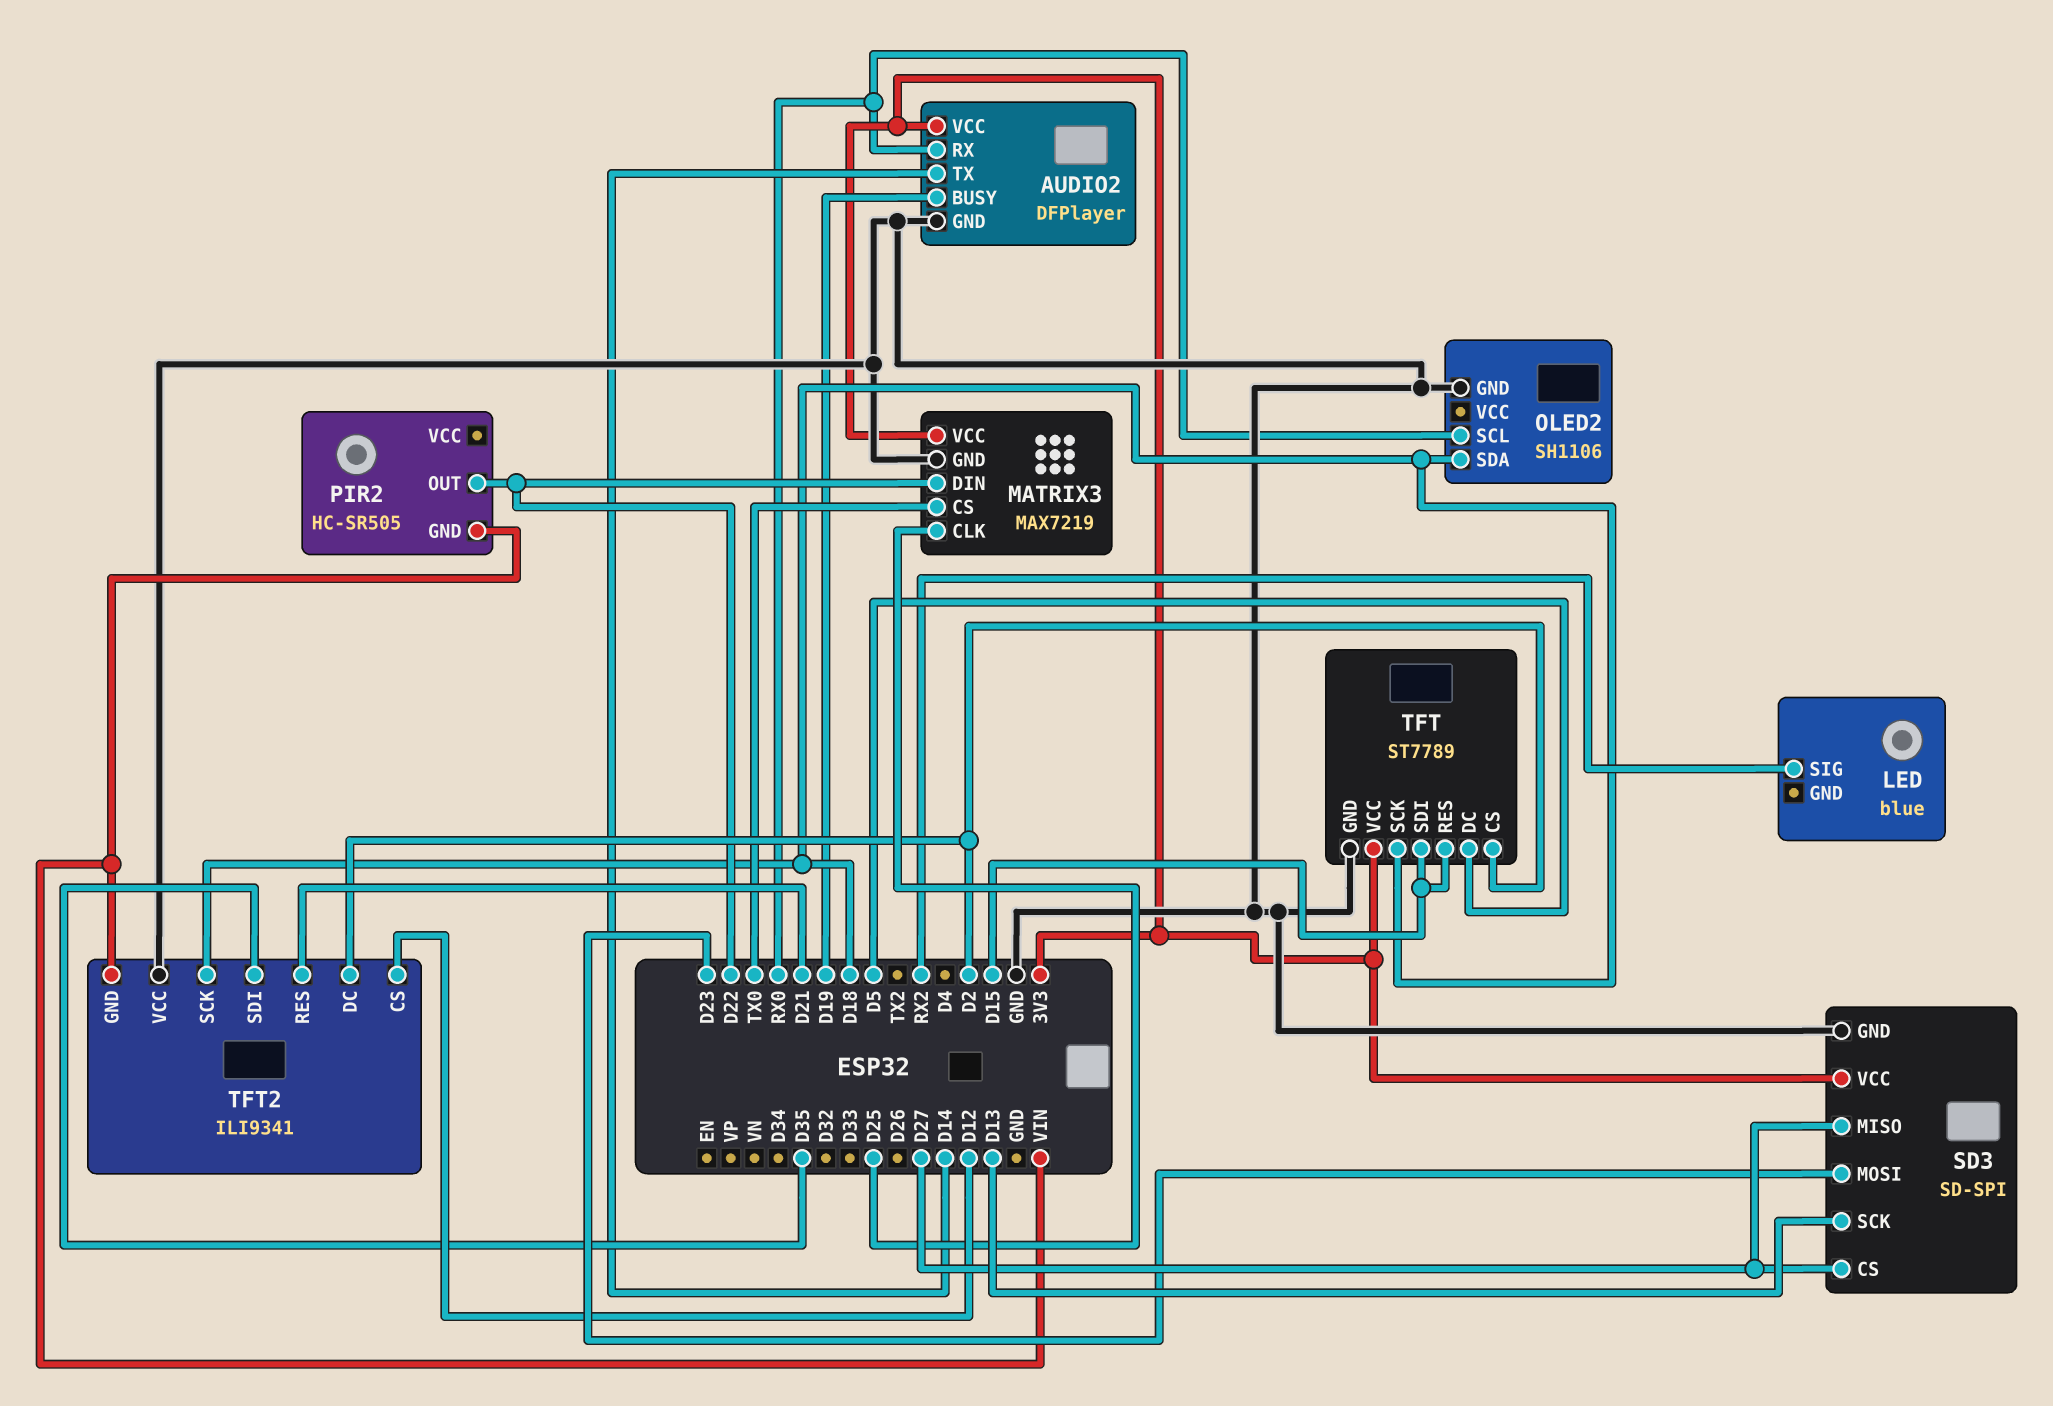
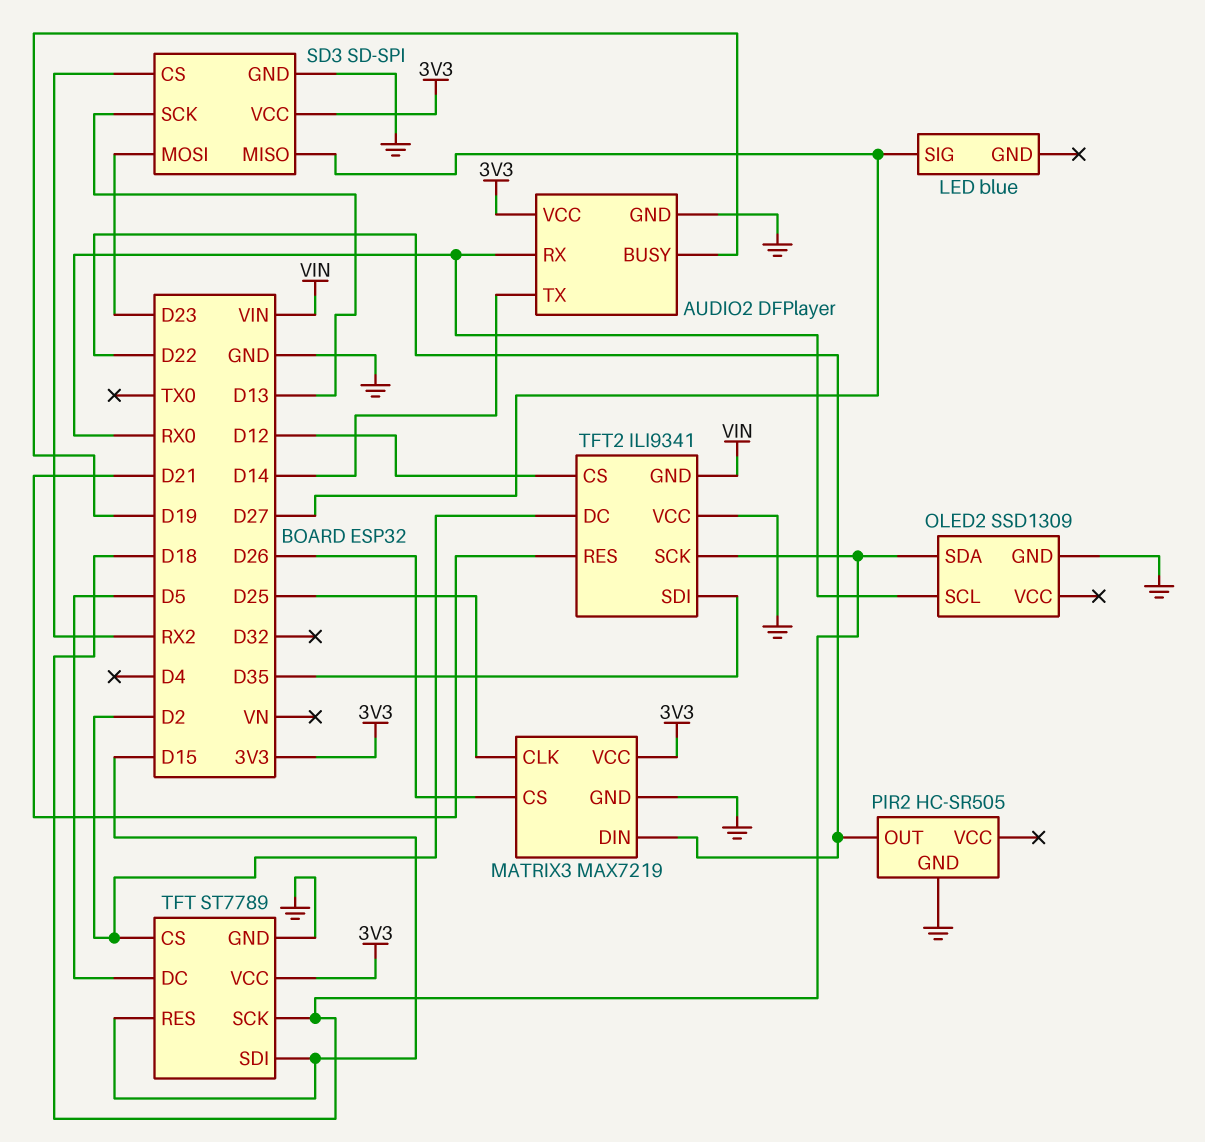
LED pin SIG: RX2 -> D27
MATRIX3 pin CS: TX0 -> D26
OLED2: SH1106 -> SSD1309
PIR2 pin GND: VIN -> GND
SD3 pin CS: D27 -> RX2

